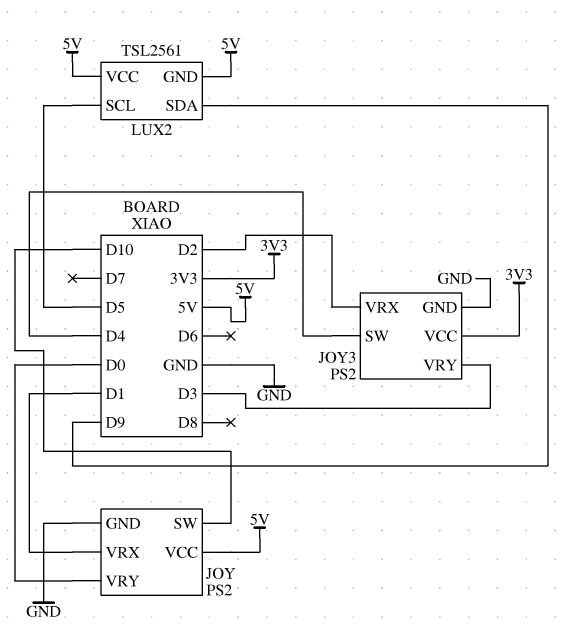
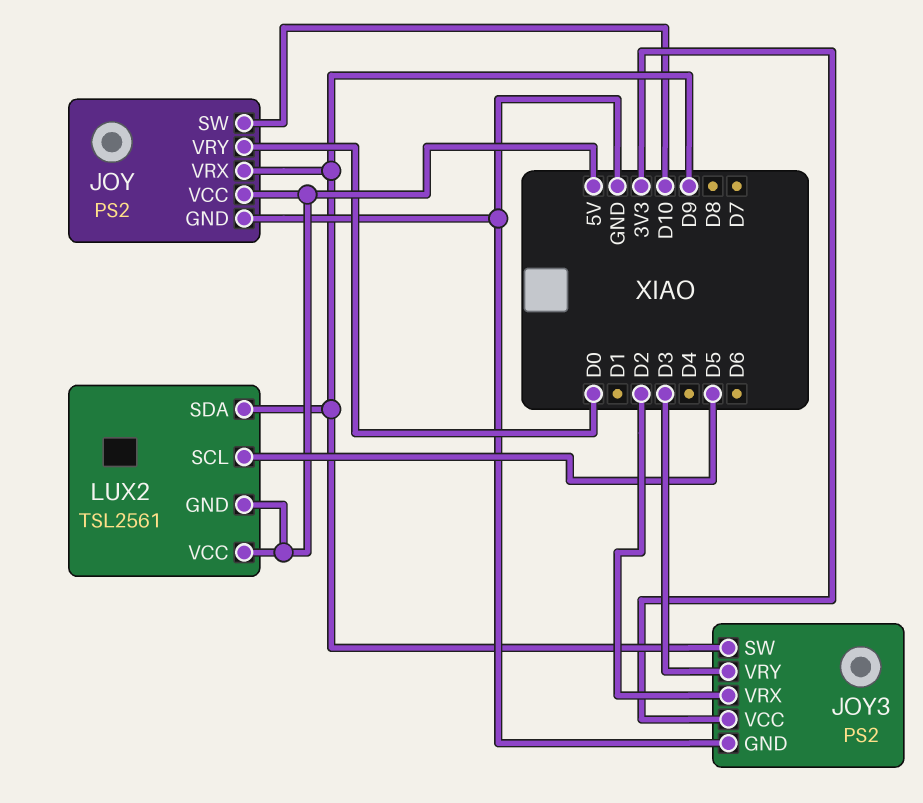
JOY pin VRX: D1 -> D9
JOY3 pin SW: D4 -> D9

